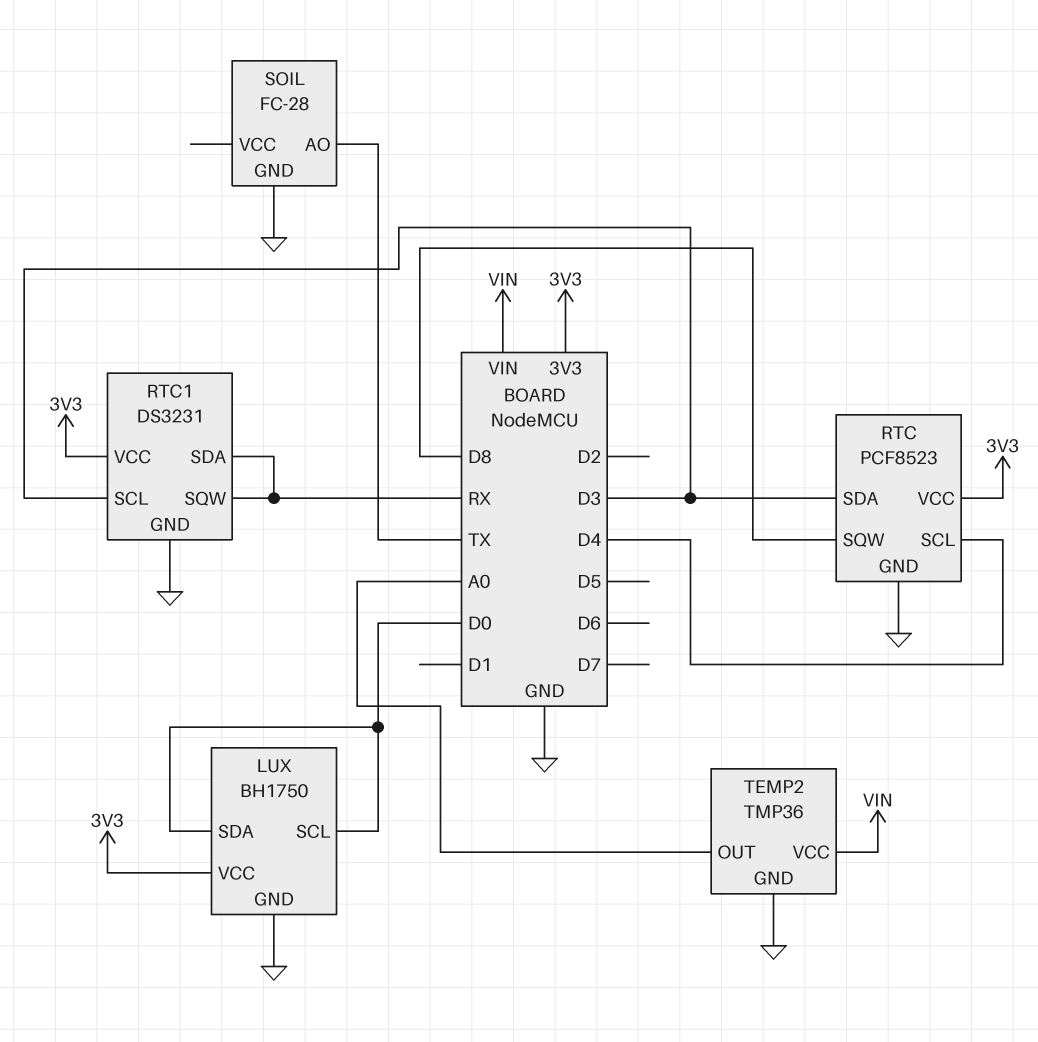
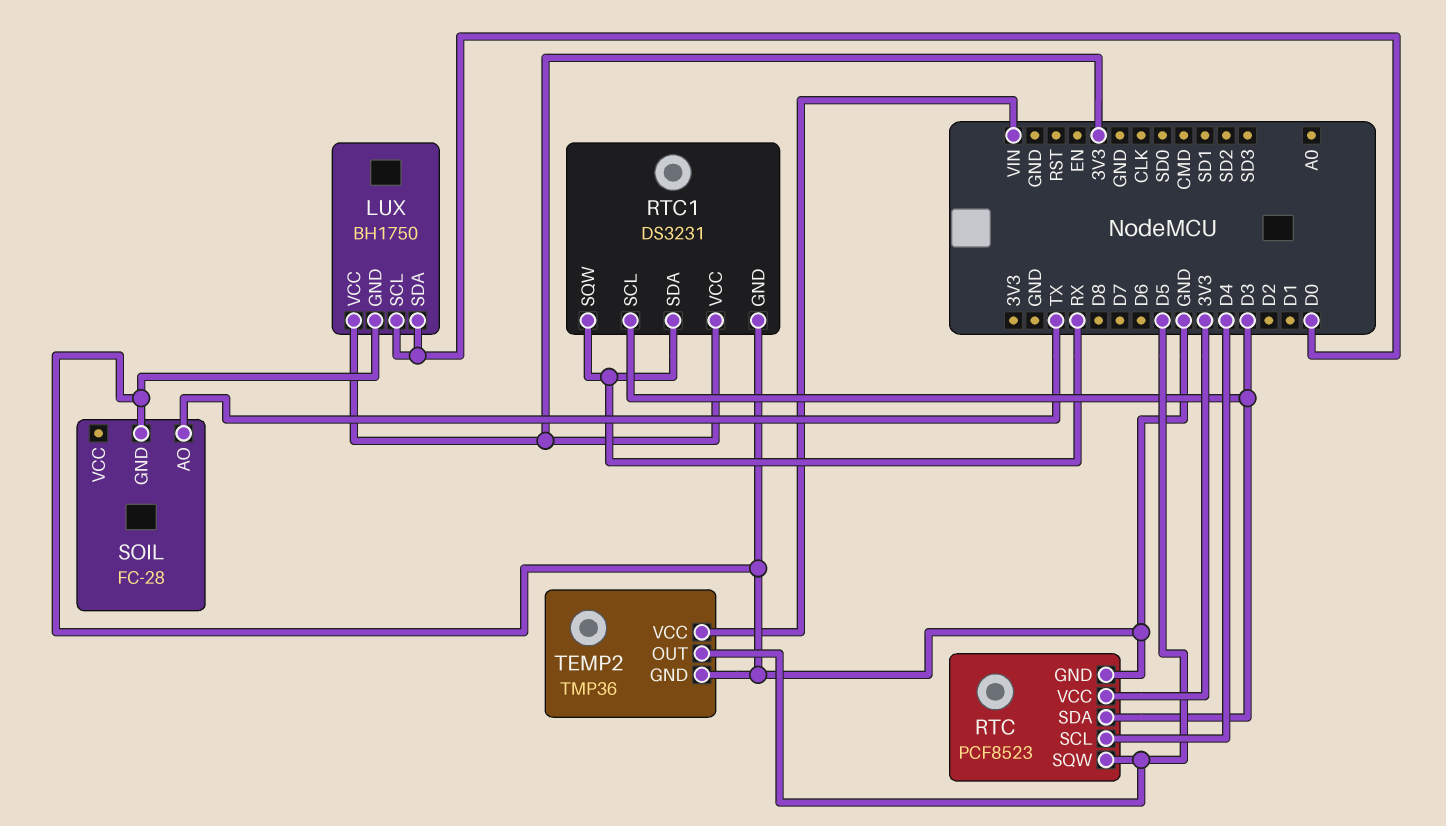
RTC pin SQW: D8 -> D5
TEMP2 pin OUT: A0 -> D5

